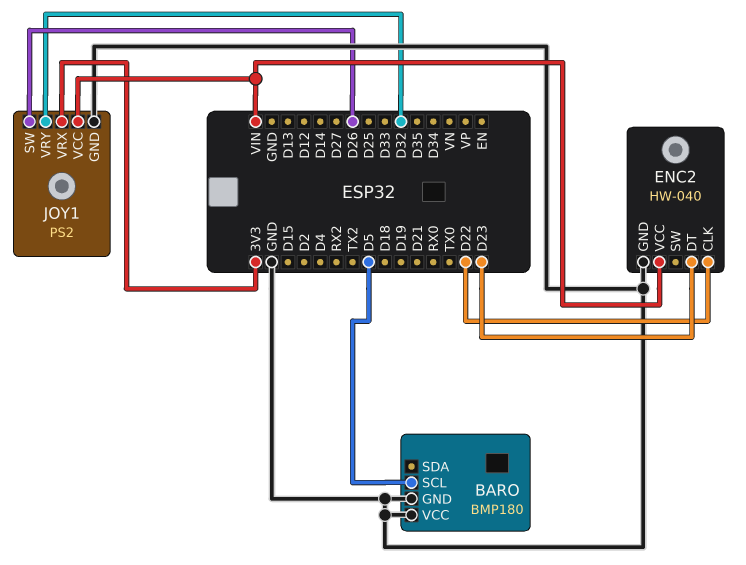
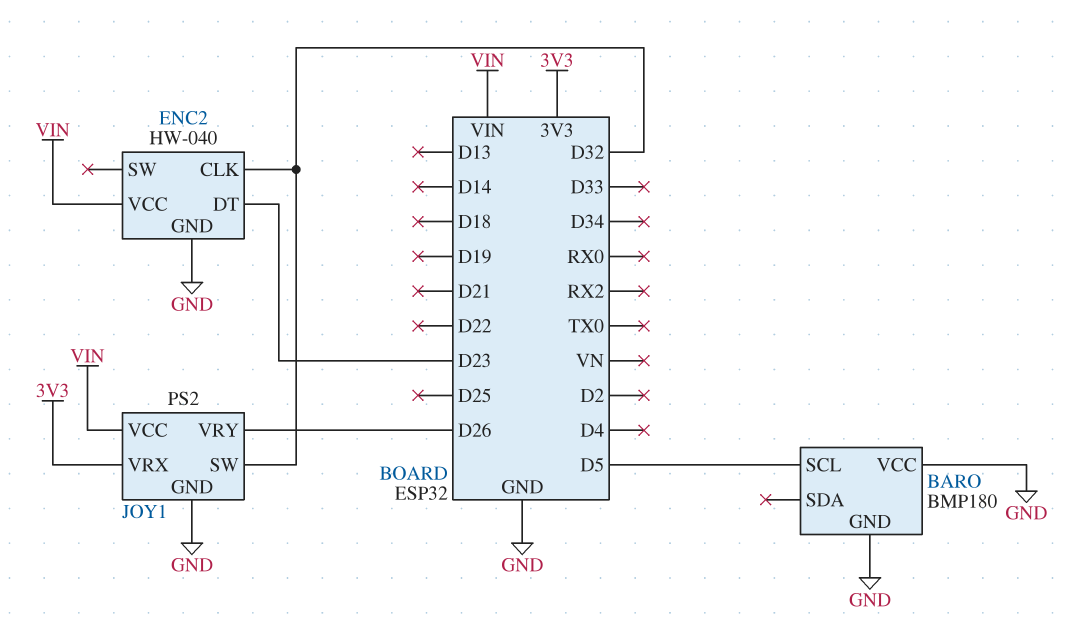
ENC2 pin CLK: D22 -> D32
JOY1 pin SW: D26 -> D32
JOY1 pin VRY: D32 -> D26

